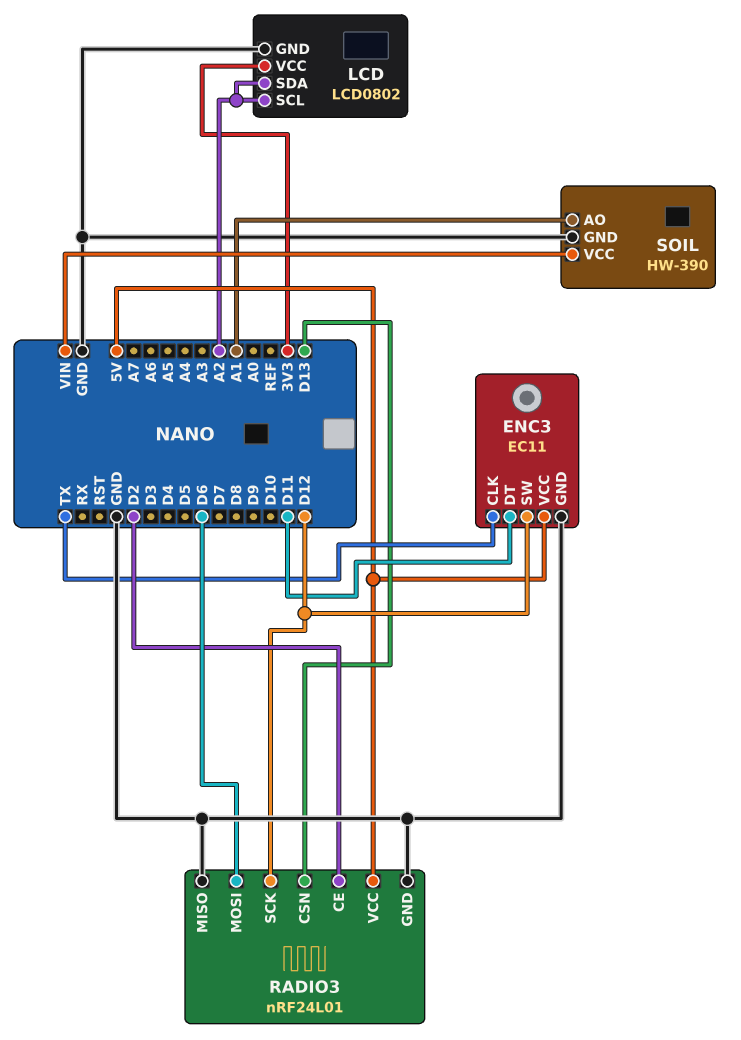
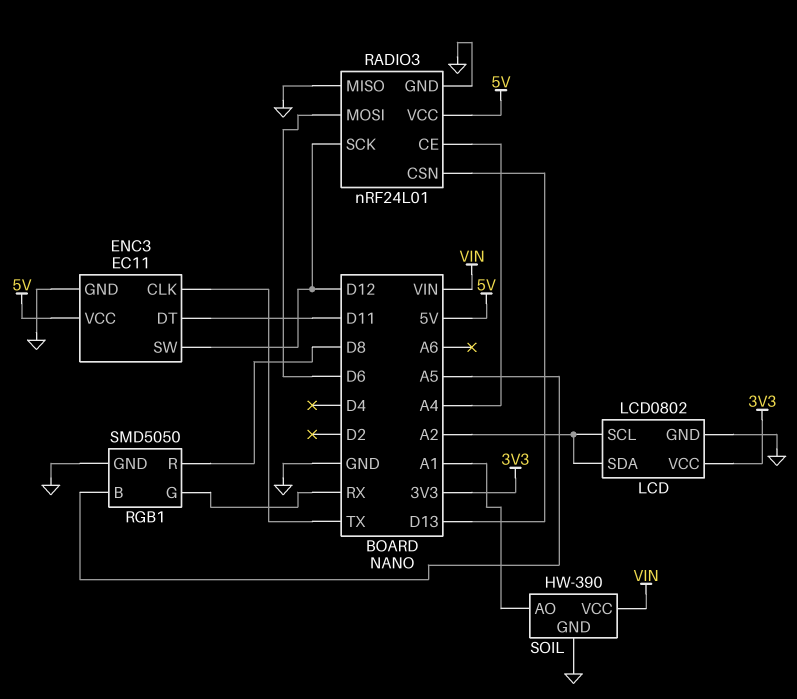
RADIO3 pin CE: D2 -> A4
RGB1: none -> SMD5050
RGB1 pin B: none -> A5
RGB1 pin G: none -> RX
RGB1 pin GND: none -> GND
RGB1 pin R: none -> D8

